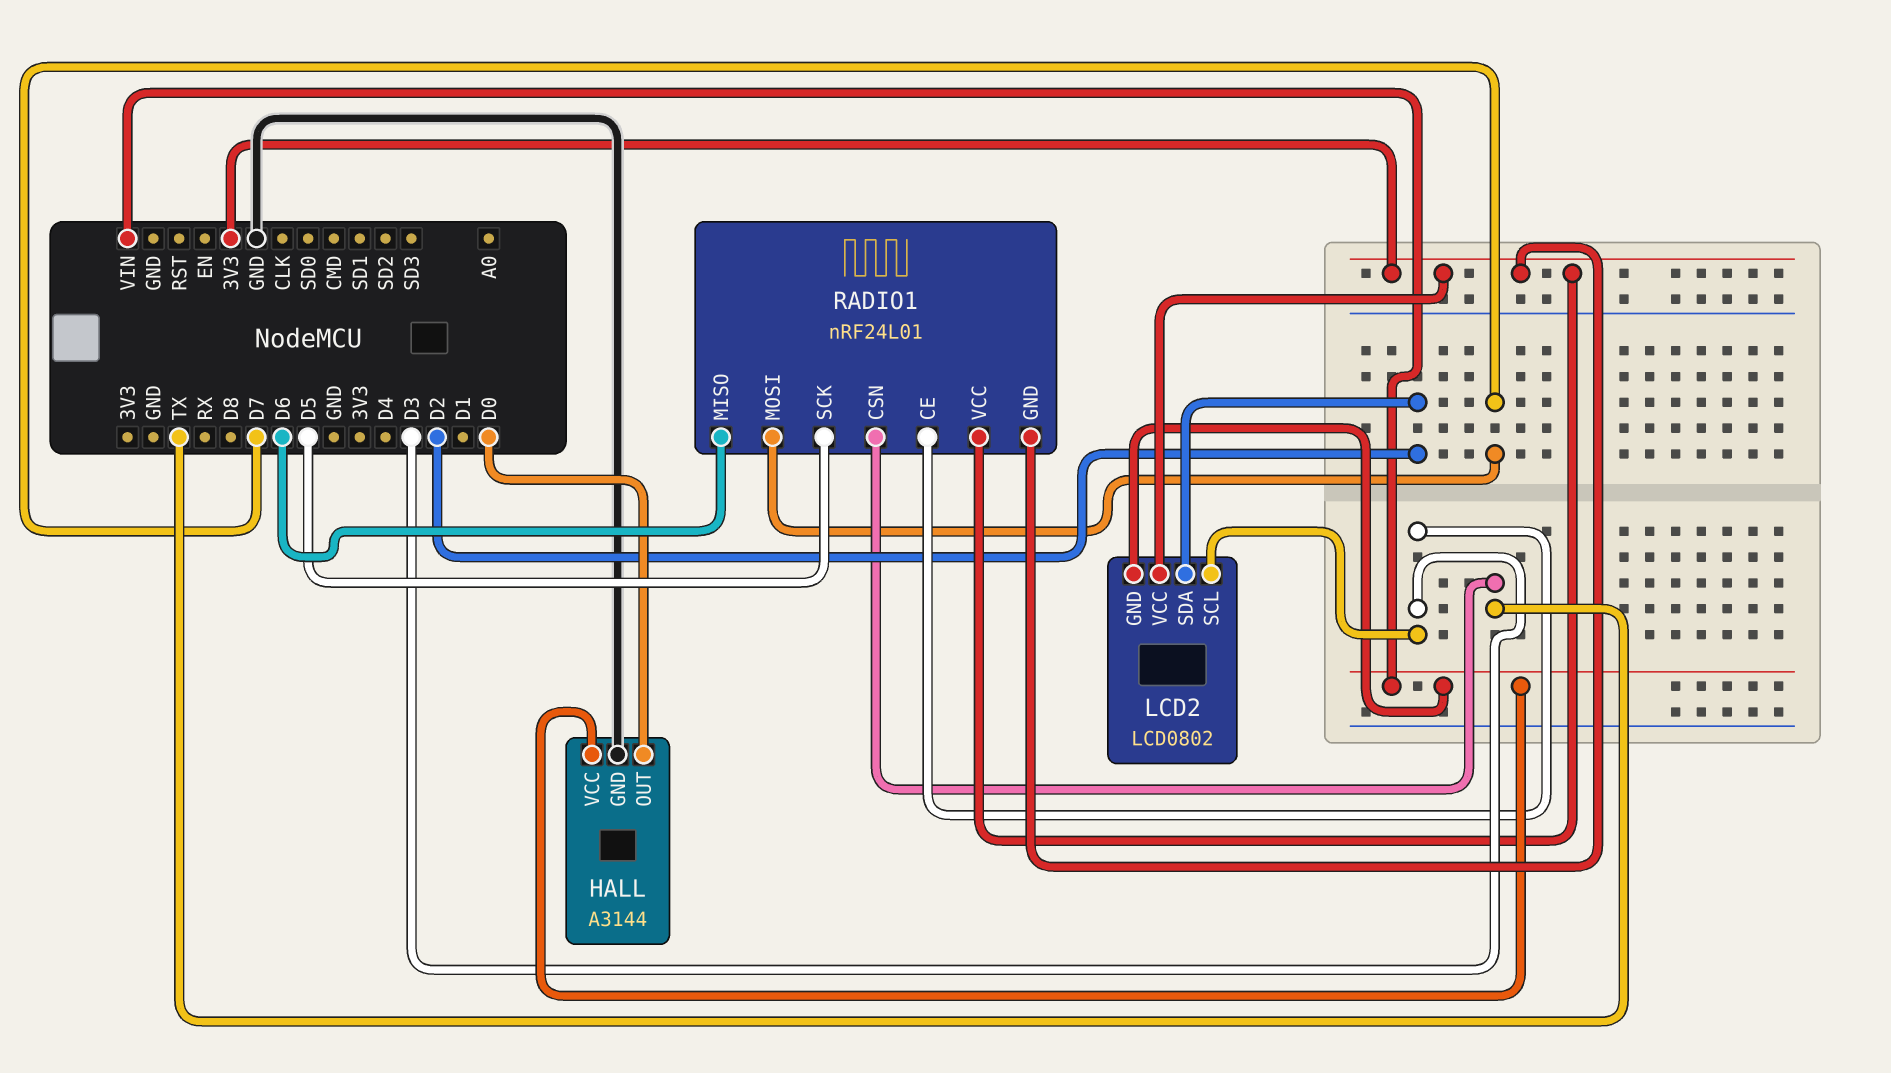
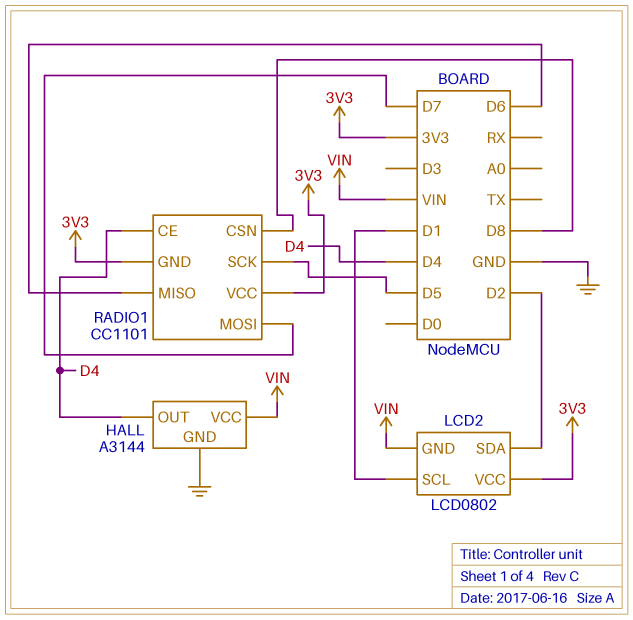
HALL pin OUT: D0 -> D4
LCD2 pin SCL: D3 -> D1
RADIO1: nRF24L01 -> CC1101
RADIO1 pin CE: D3 -> D4
RADIO1 pin CSN: TX -> D8

